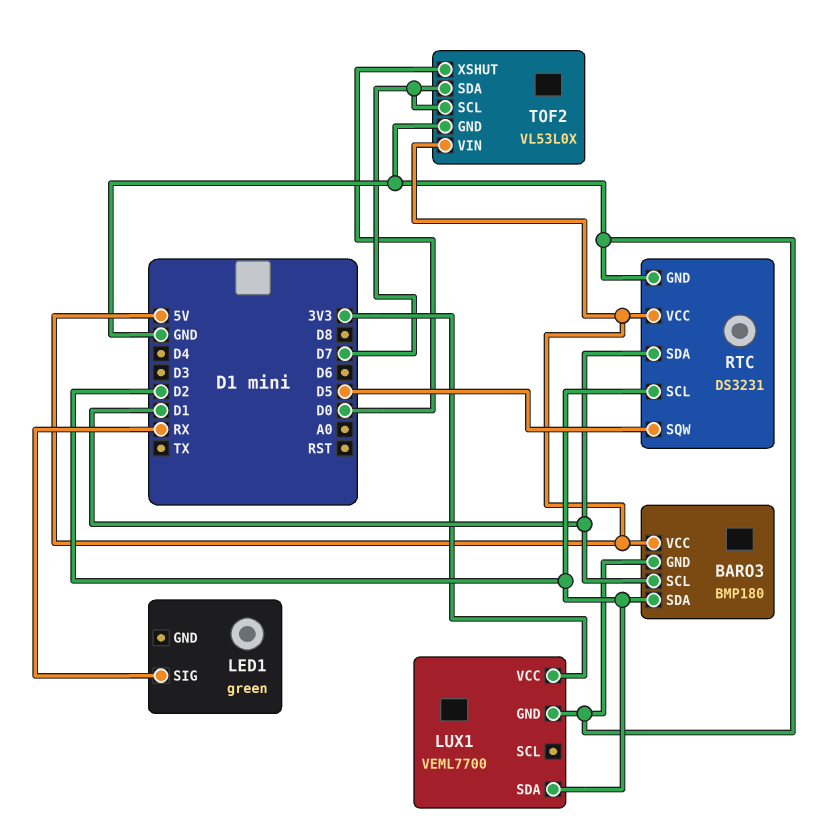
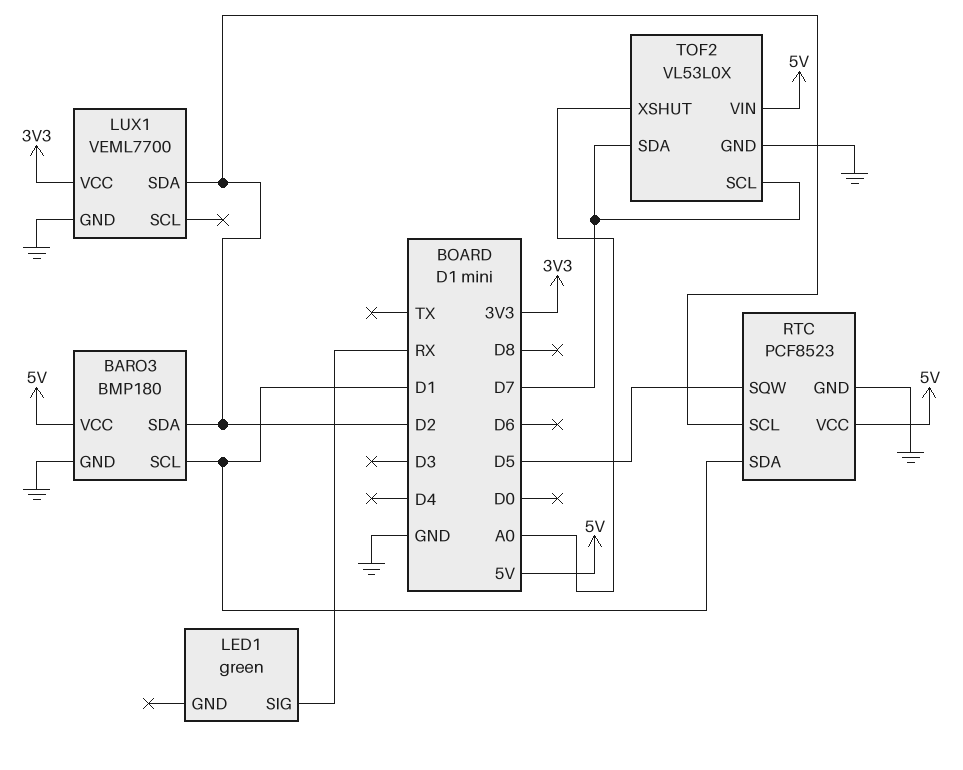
RTC: DS3231 -> PCF8523
TOF2 pin XSHUT: D0 -> A0

